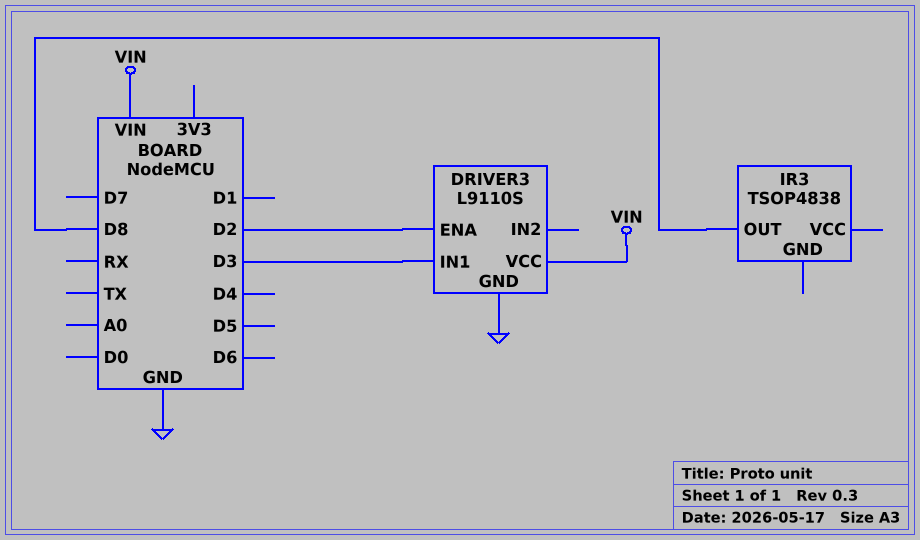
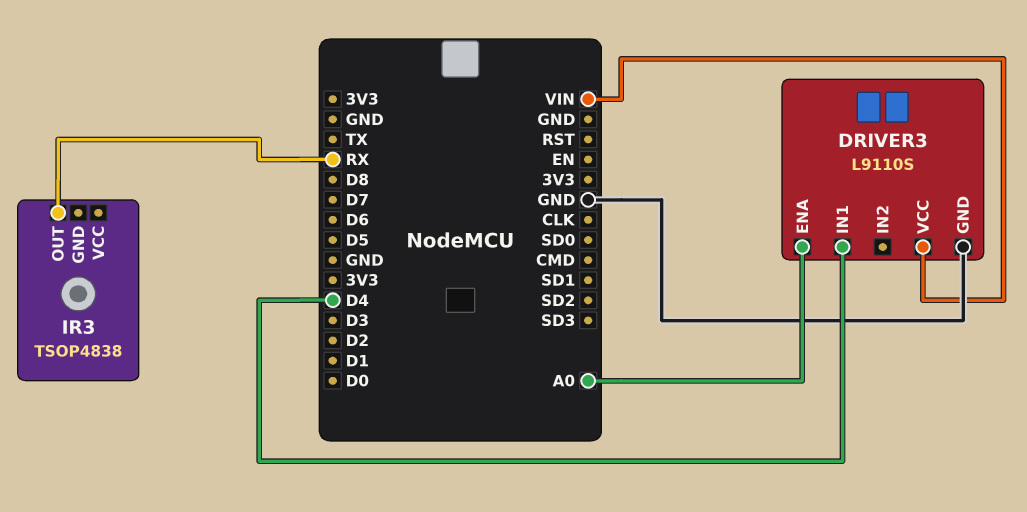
DRIVER3 pin ENA: D2 -> A0
DRIVER3 pin IN1: D3 -> D4
IR3 pin OUT: D8 -> RX

